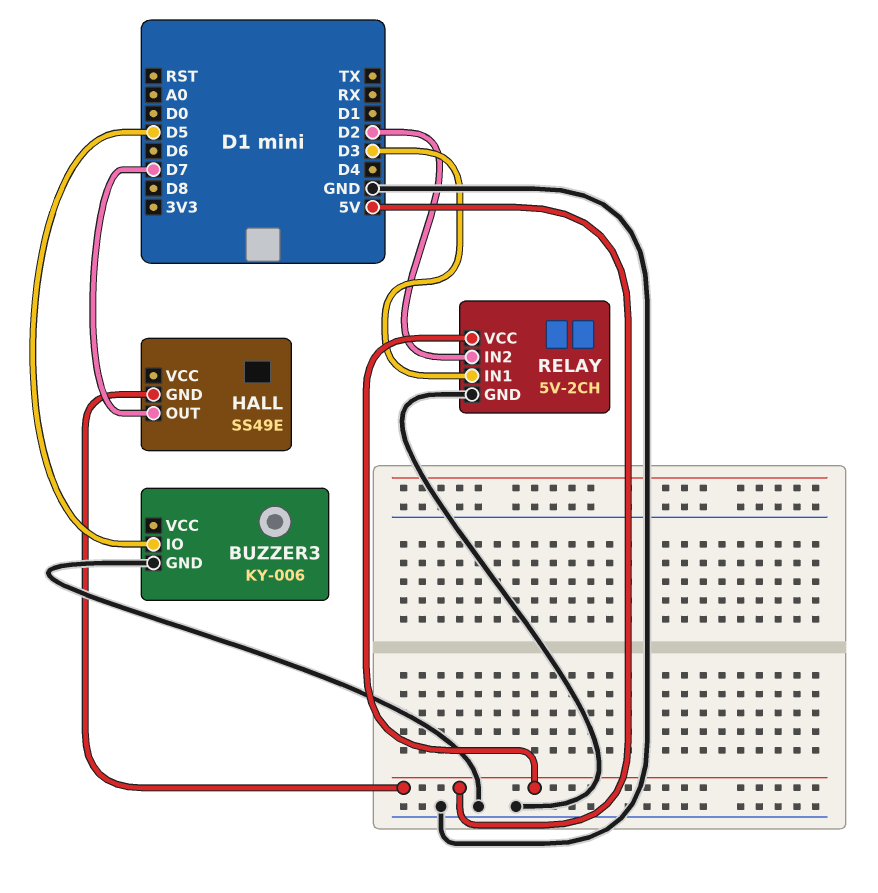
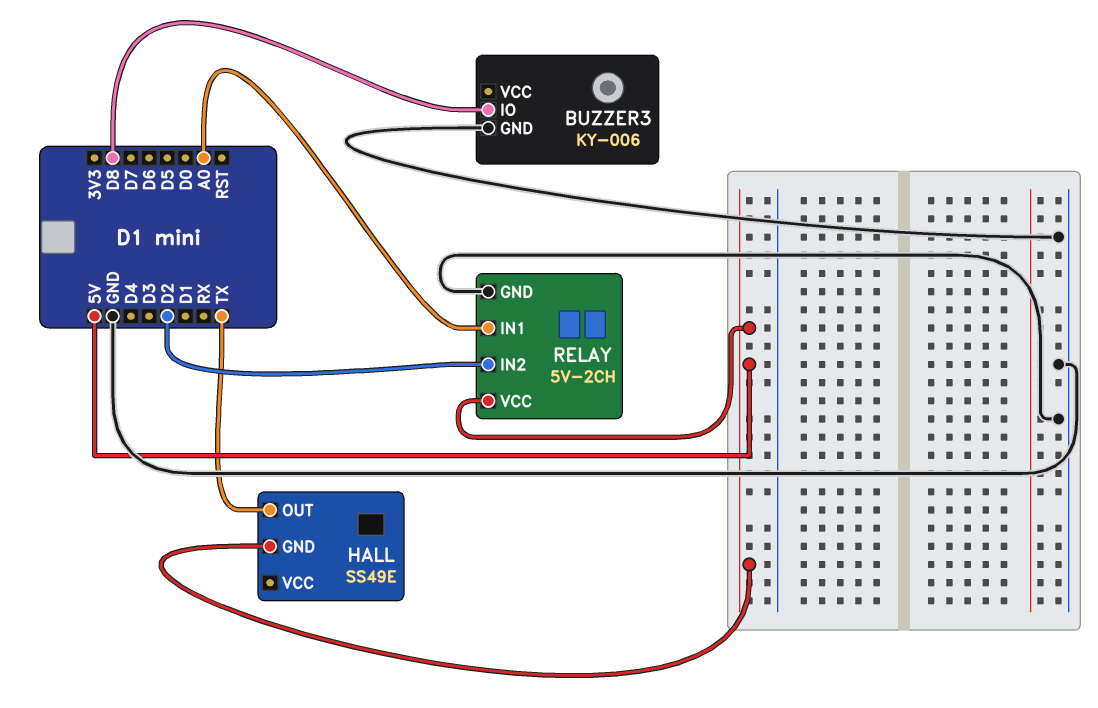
BUZZER3 pin IO: D5 -> D8
HALL pin OUT: D7 -> TX
RELAY pin IN1: D3 -> A0

